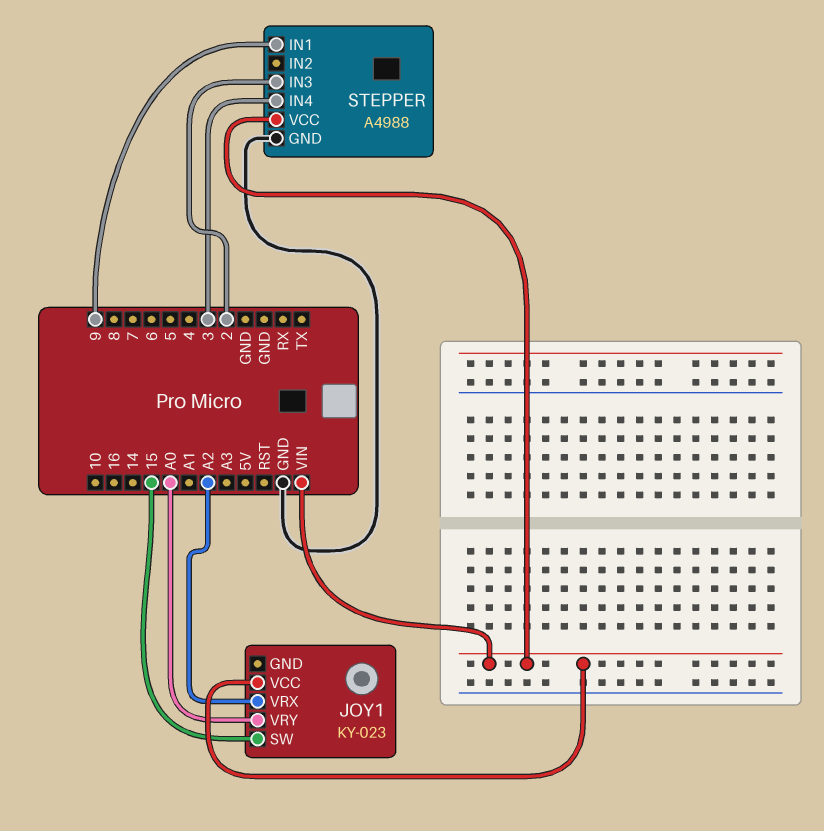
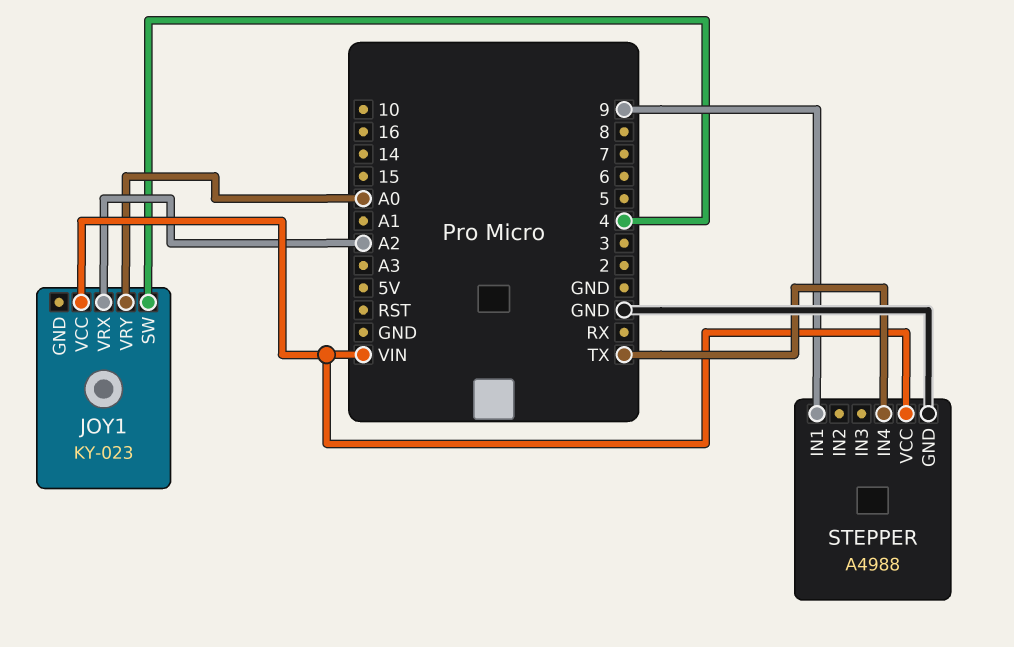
JOY1 pin SW: 15 -> 4
STEPPER pin IN3: 2 -> none
STEPPER pin IN4: 3 -> TX

